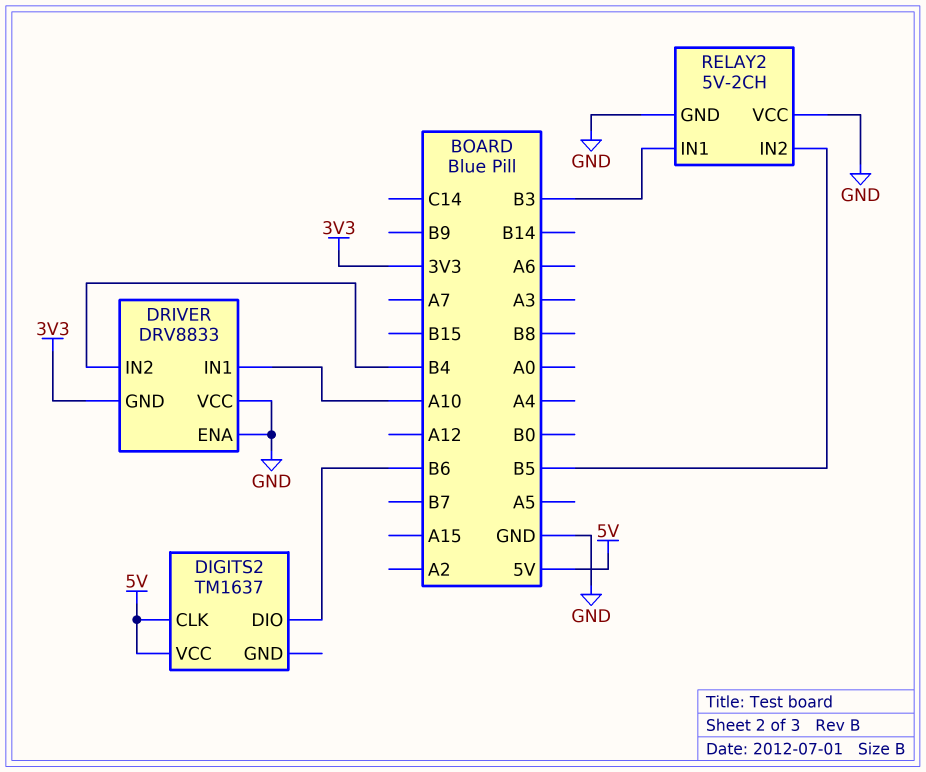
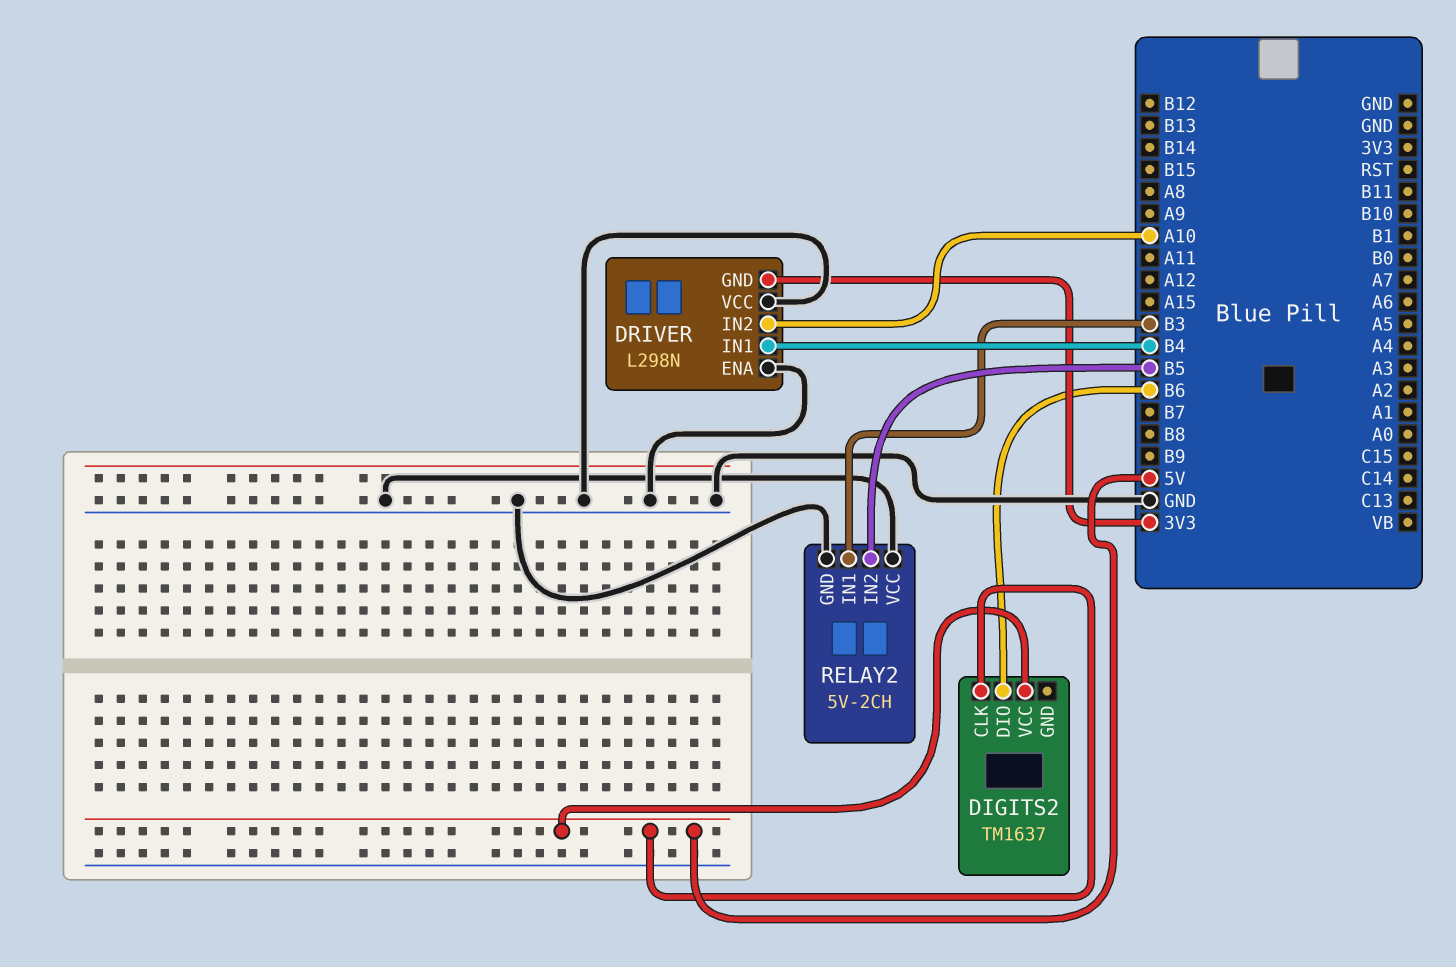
DRIVER: DRV8833 -> L298N
DRIVER pin IN1: A10 -> B4
DRIVER pin IN2: B4 -> A10

